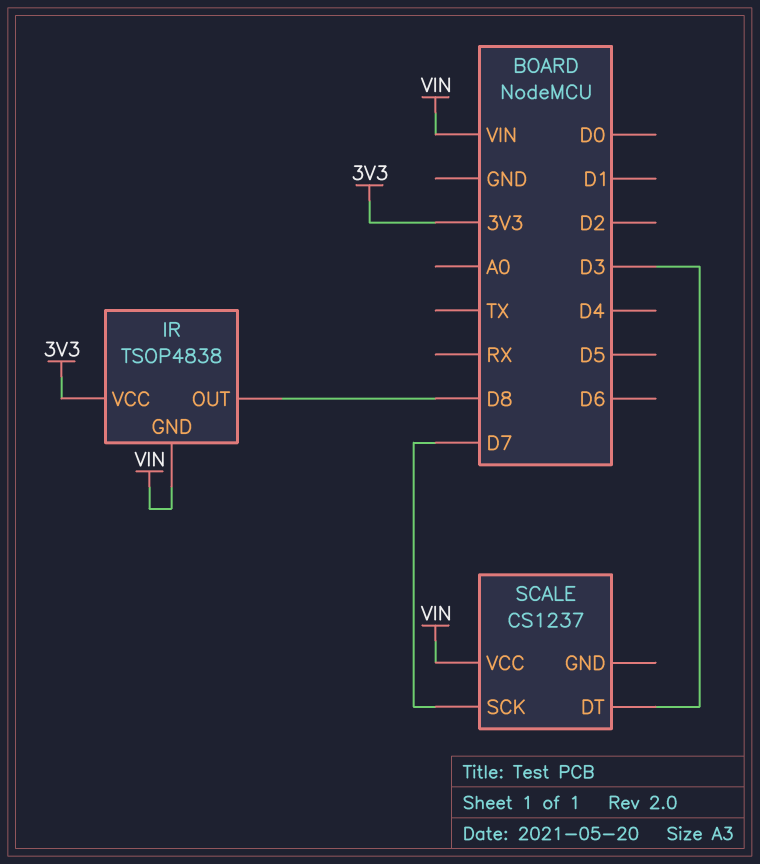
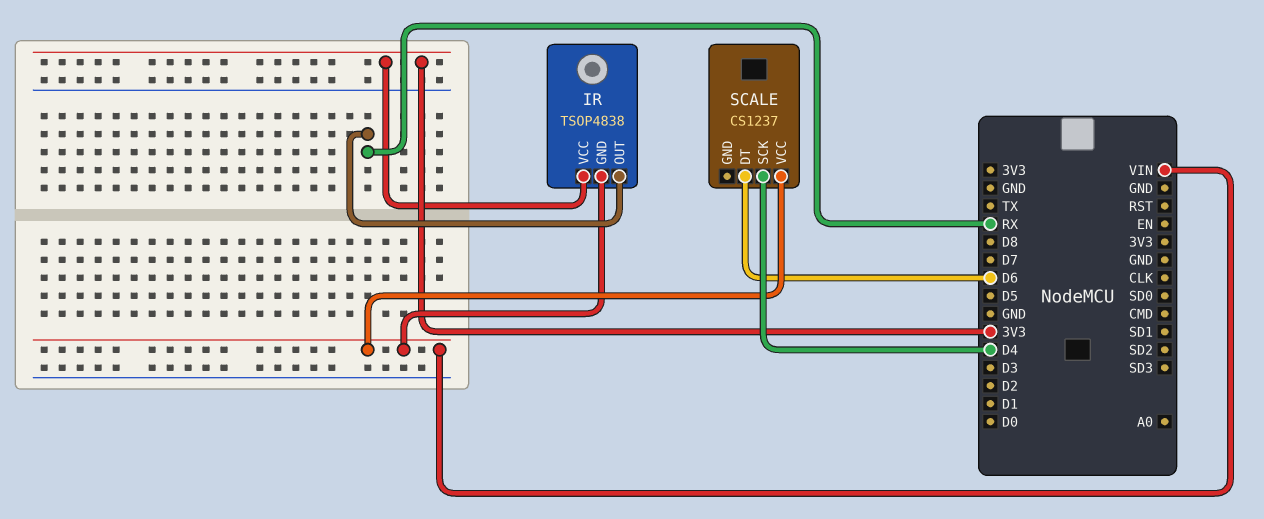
IR pin OUT: D8 -> RX
SCALE pin DT: D3 -> D6
SCALE pin SCK: D7 -> D4

